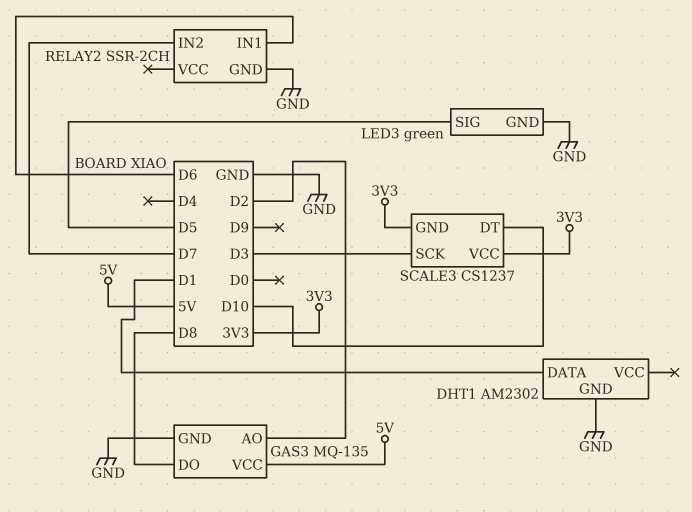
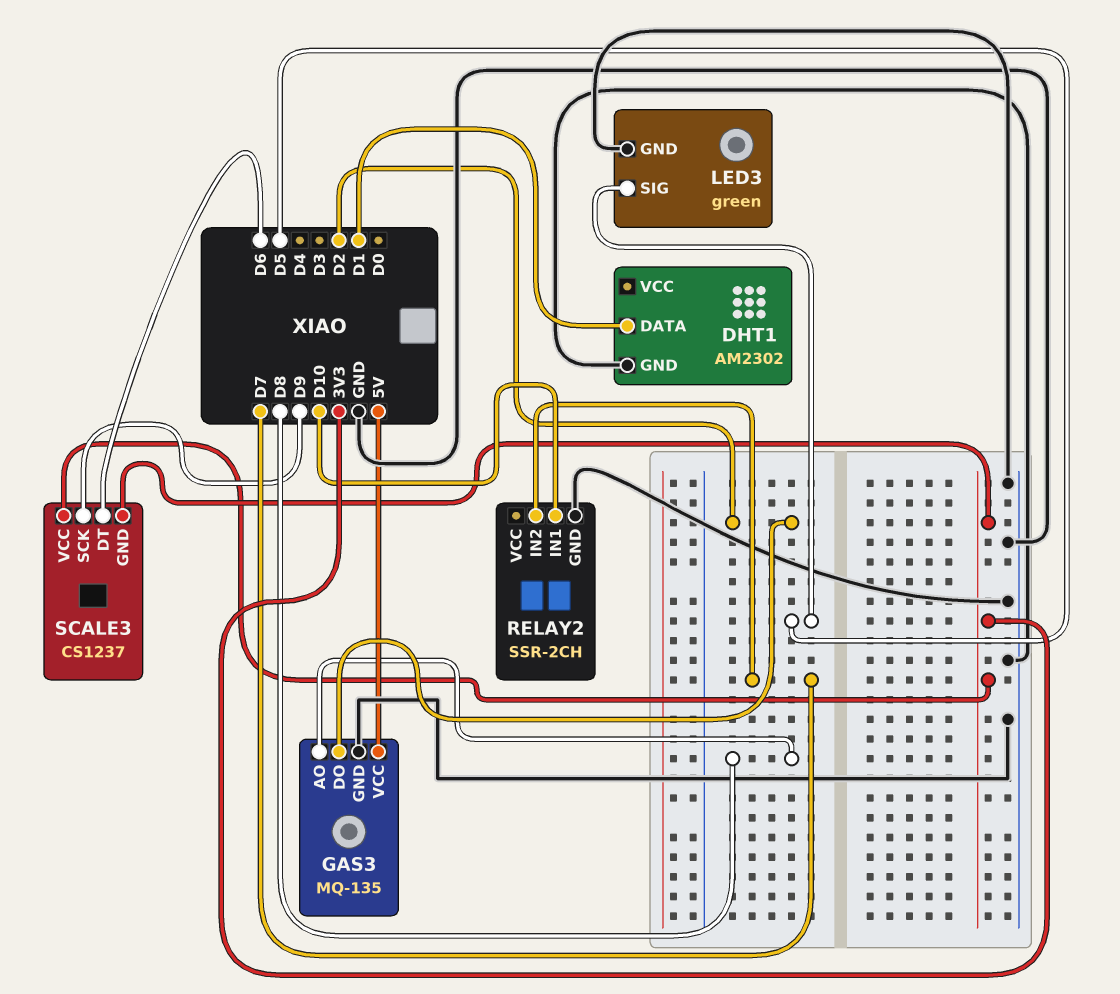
GAS3 pin AO: D2 -> D8
GAS3 pin DO: D8 -> D2
RELAY2 pin IN1: D6 -> D10
SCALE3 pin DT: D10 -> D6
SCALE3 pin SCK: D3 -> D9

